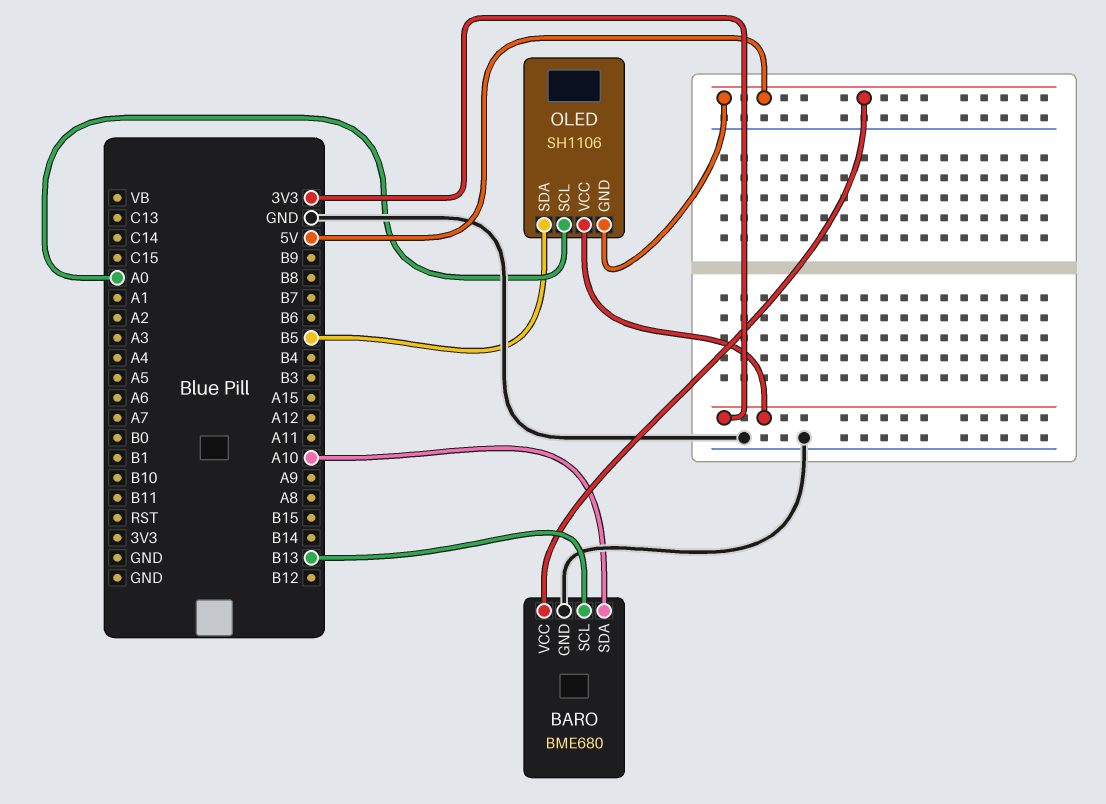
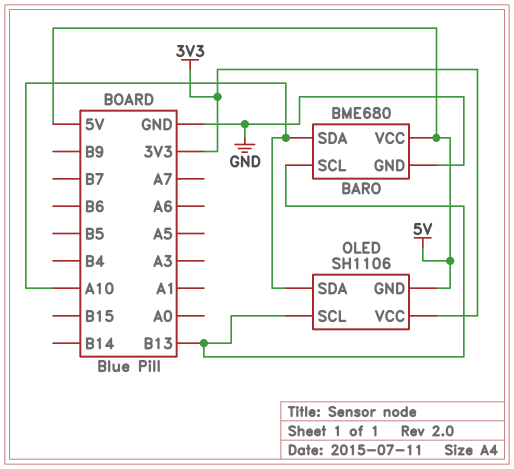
OLED pin SCL: A0 -> B13
OLED pin SDA: B5 -> A10

